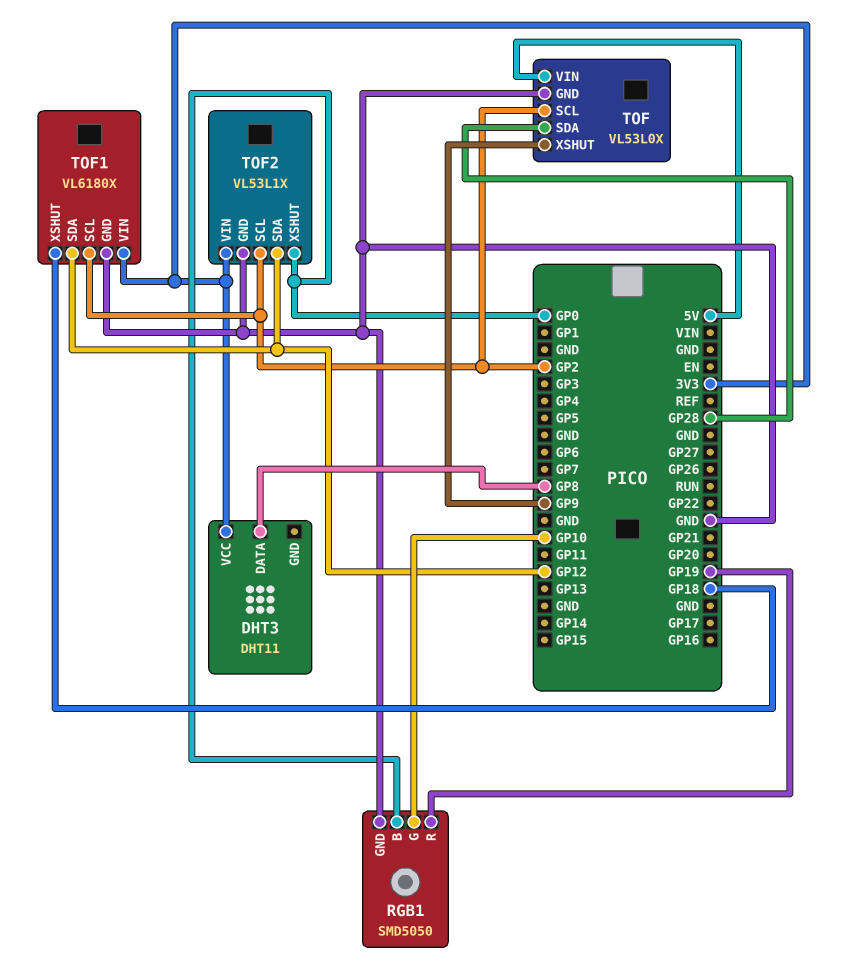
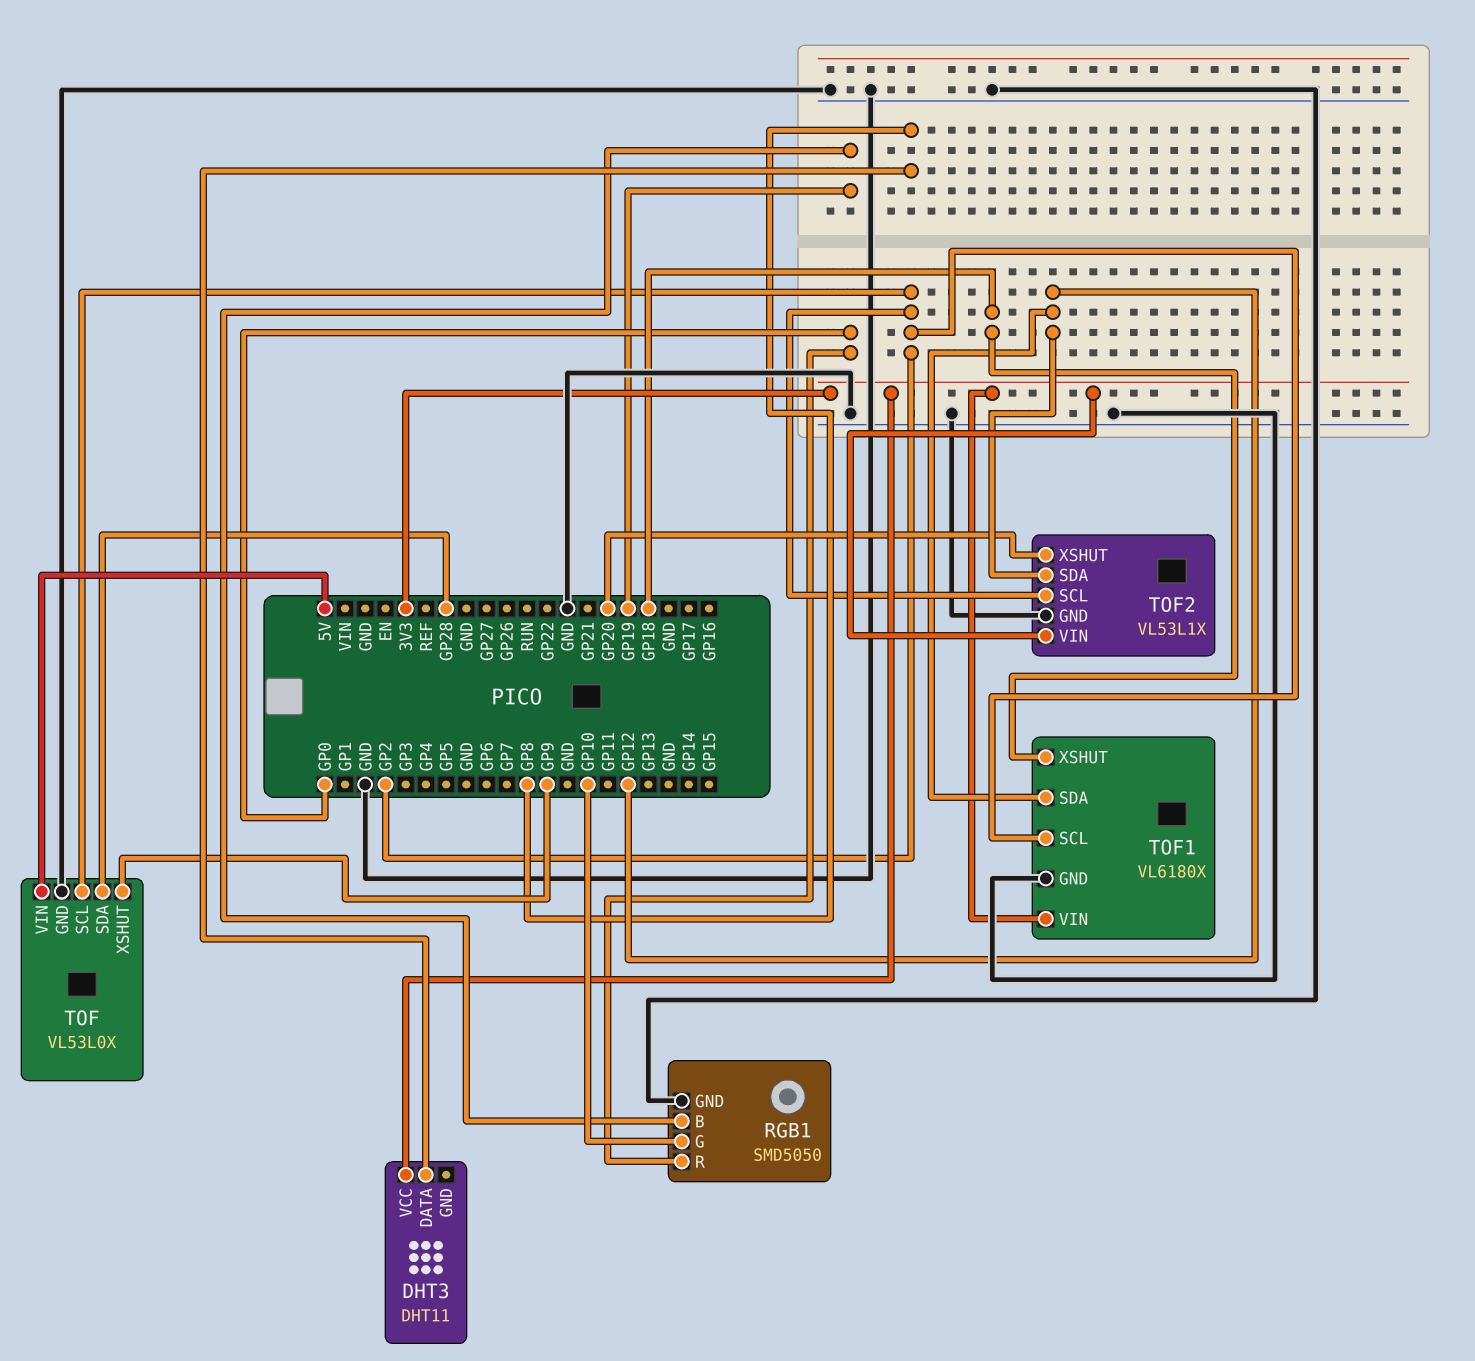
RGB1 pin B: GP0 -> GP19
RGB1 pin R: GP19 -> GP0
TOF2 pin XSHUT: GP0 -> GP20

